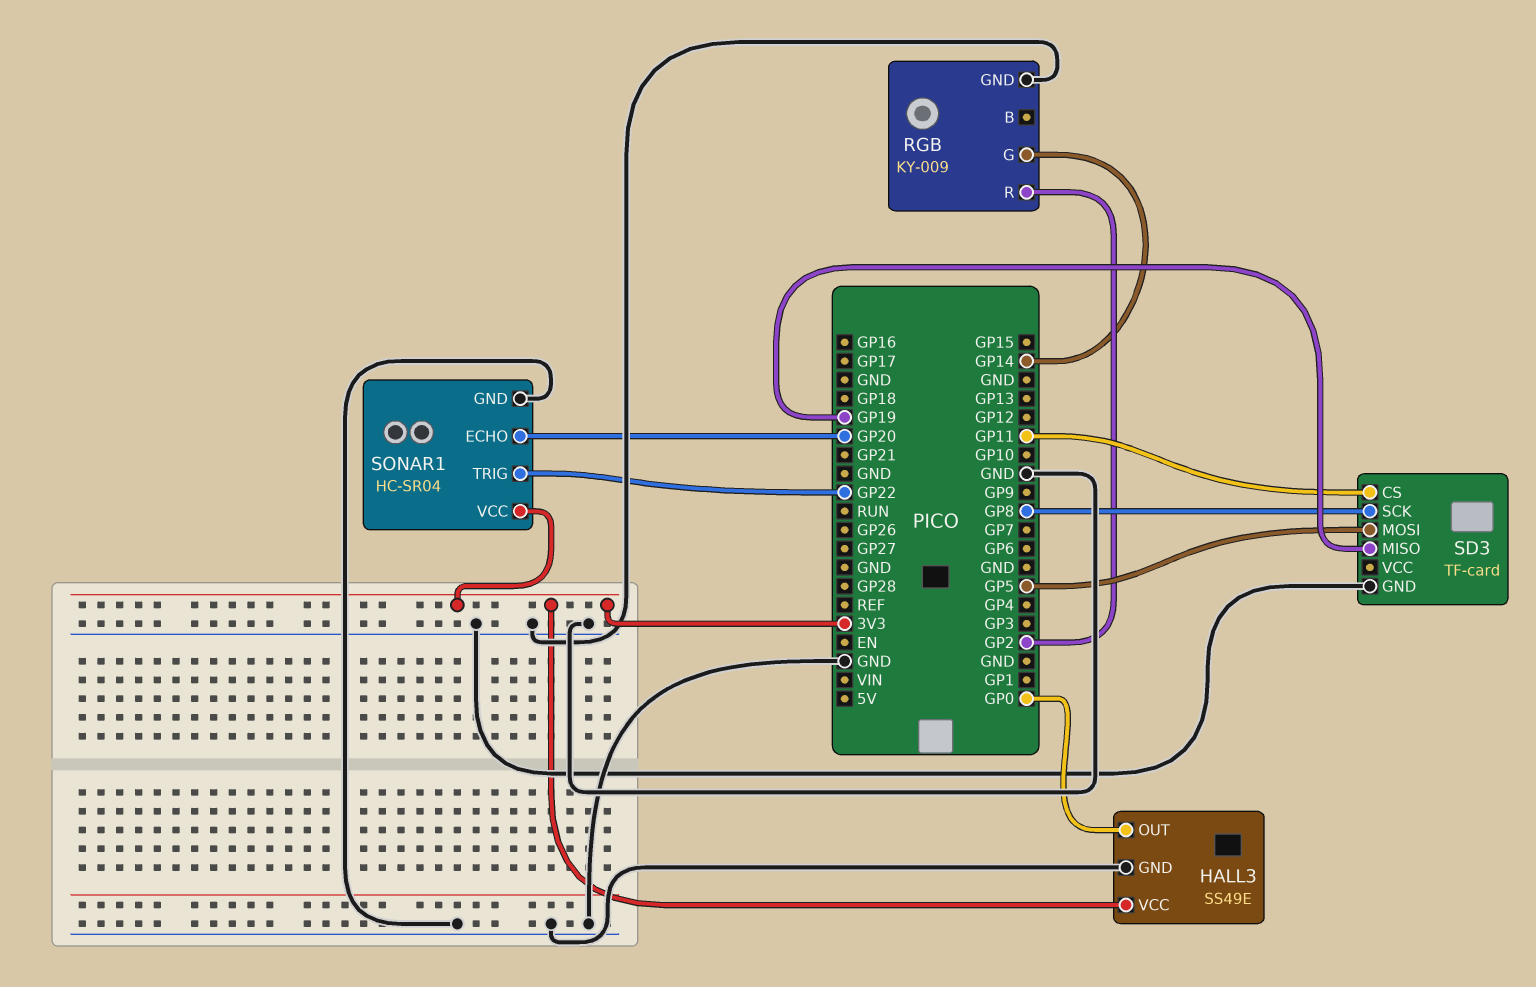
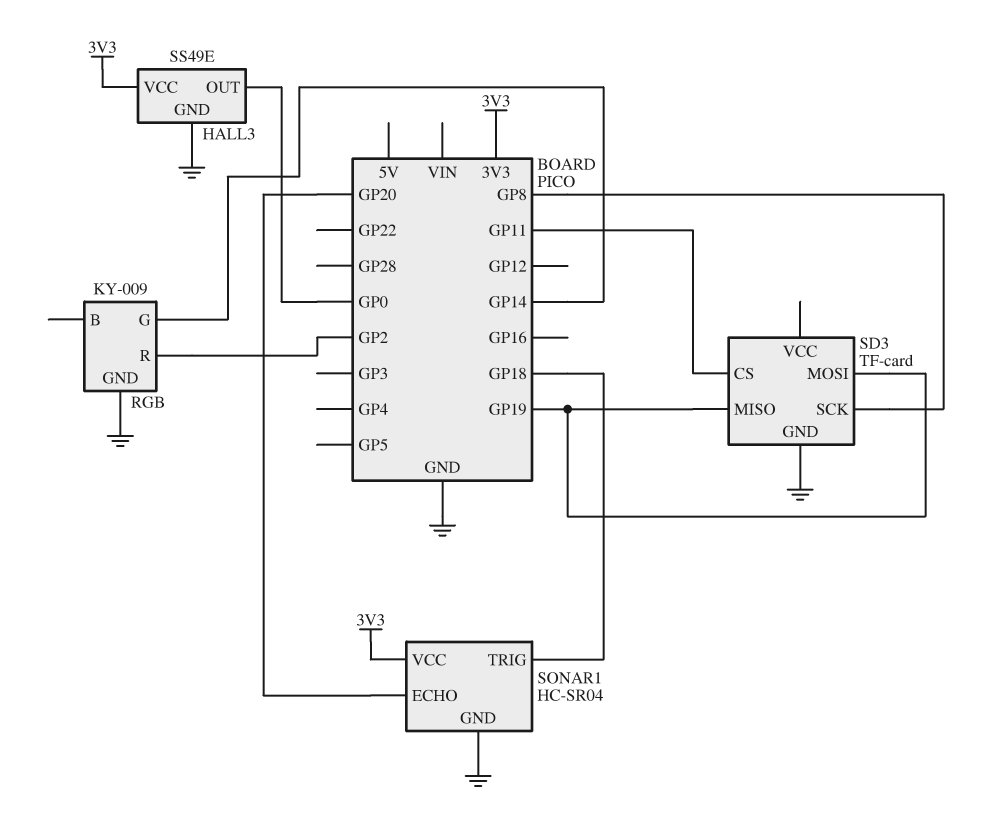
SD3 pin MOSI: GP5 -> GP19
SONAR1 pin TRIG: GP22 -> GP18

